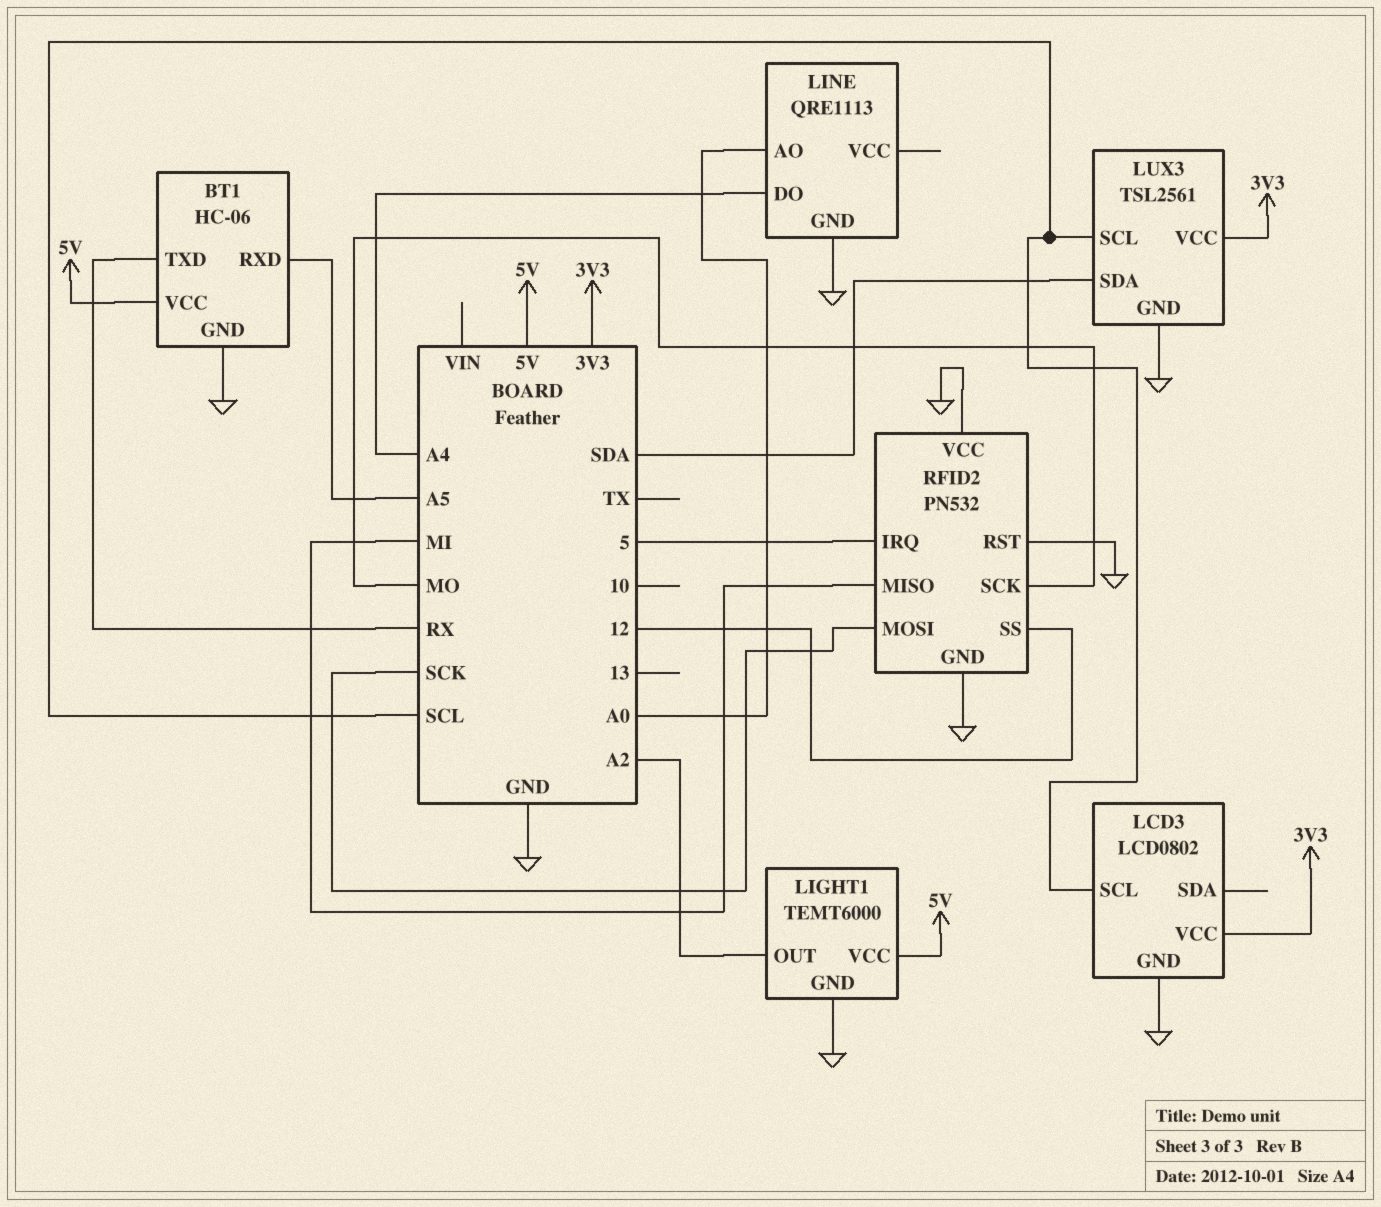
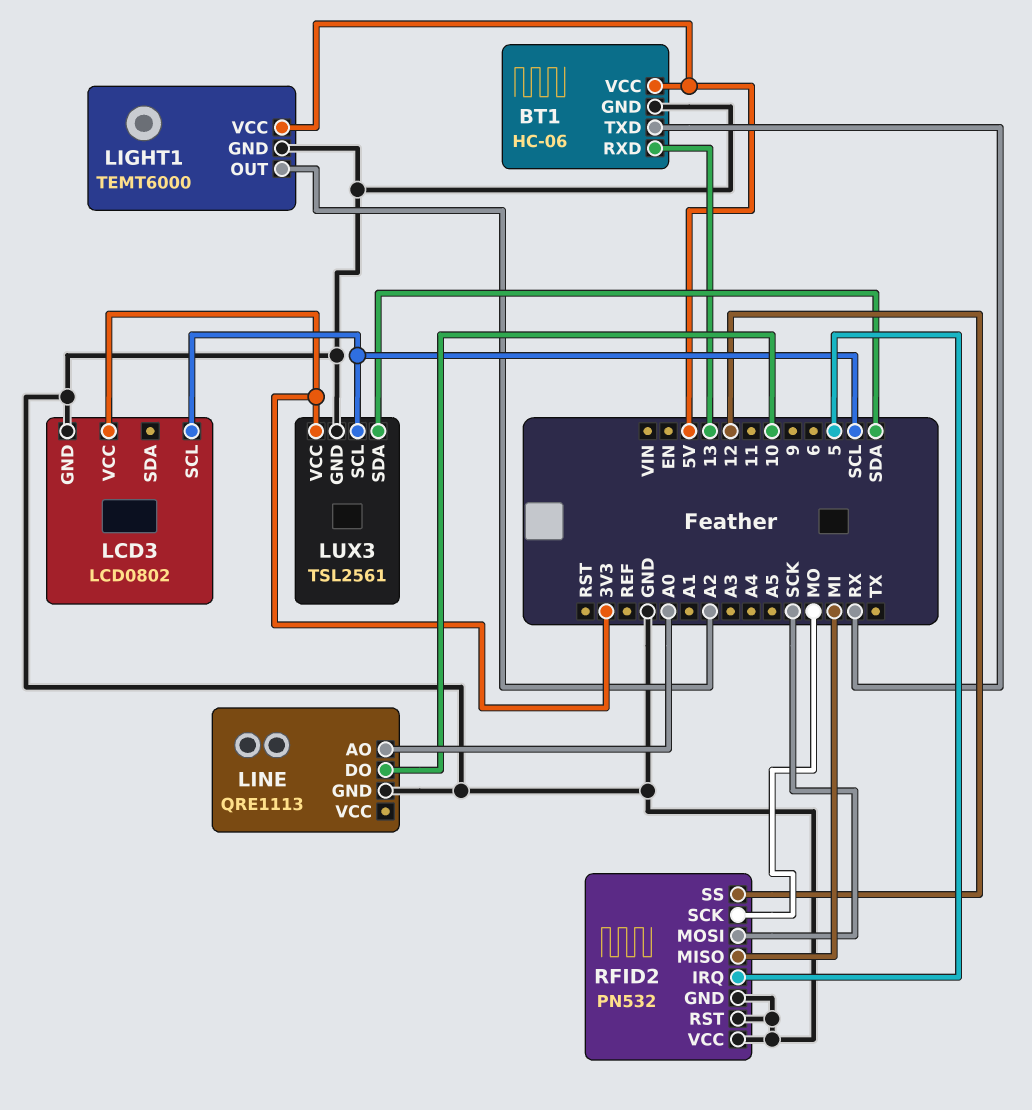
BT1 pin RXD: A5 -> 13
LINE pin DO: A4 -> 10

